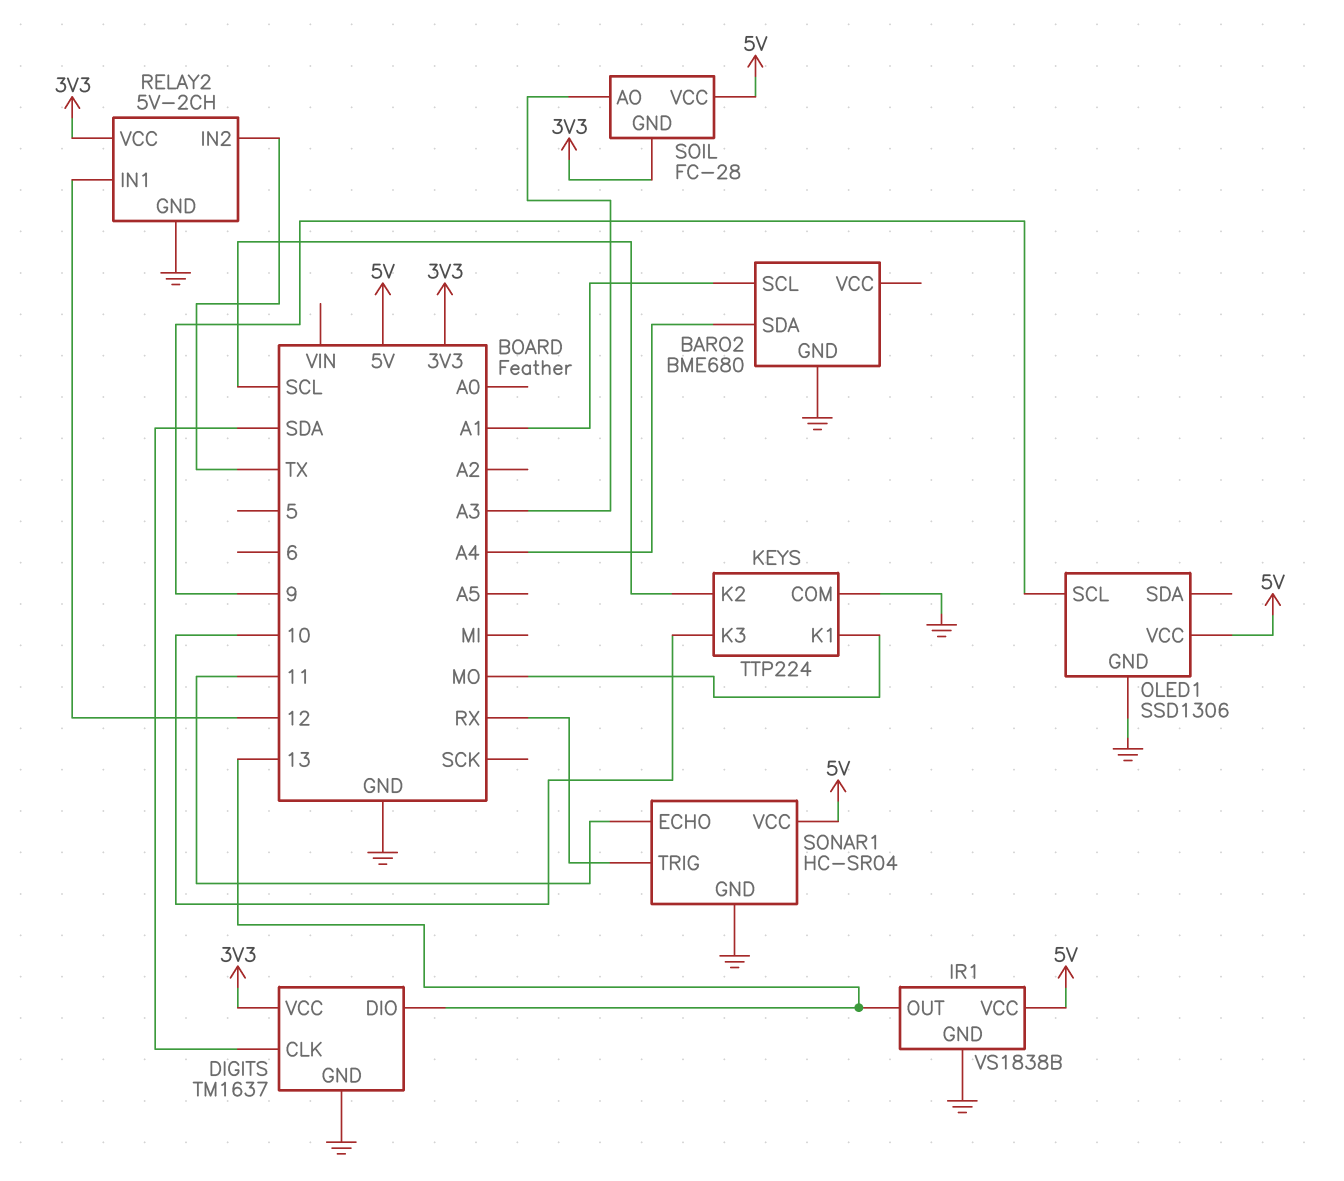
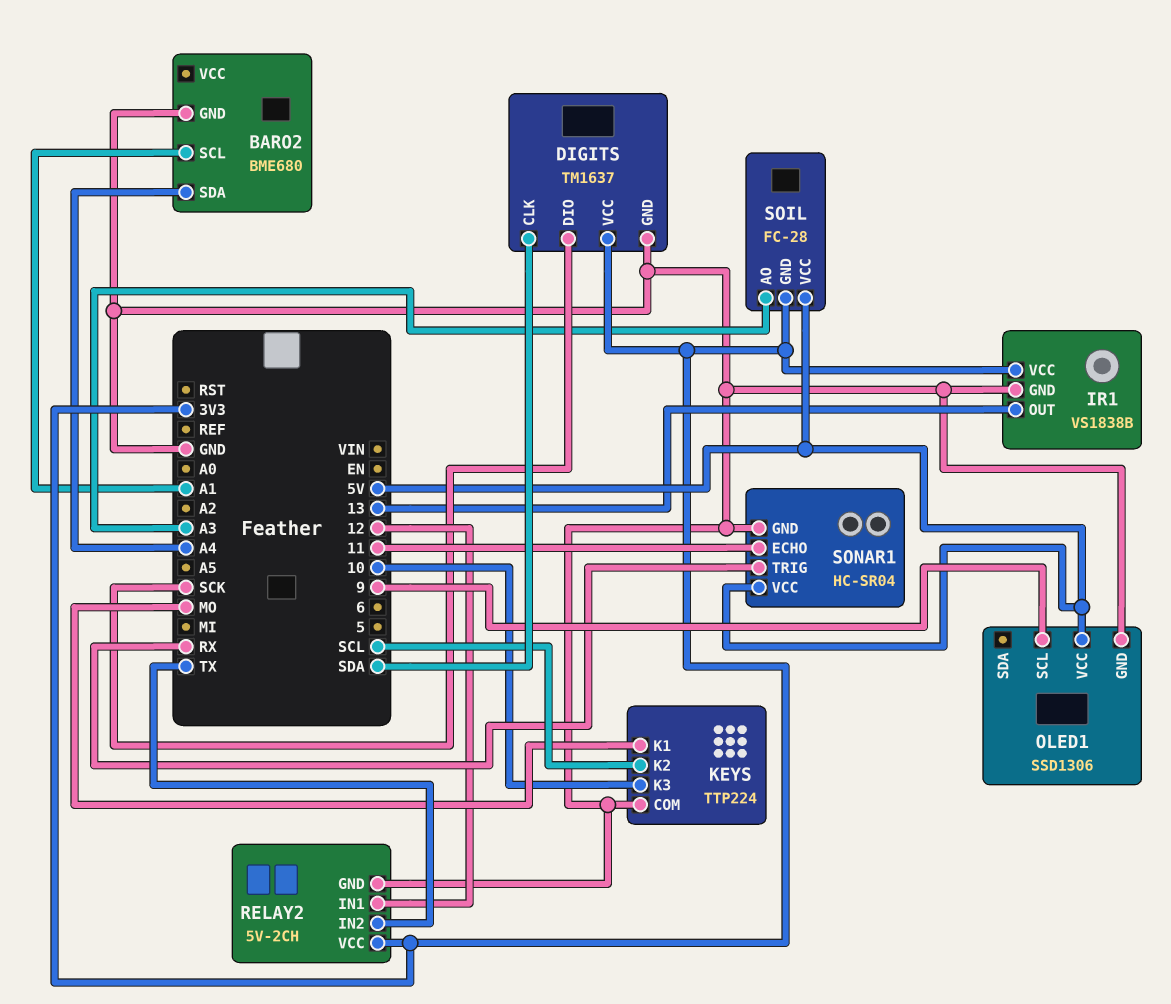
DIGITS pin DIO: 13 -> SCK
IR1 pin VCC: 5V -> 3V3

